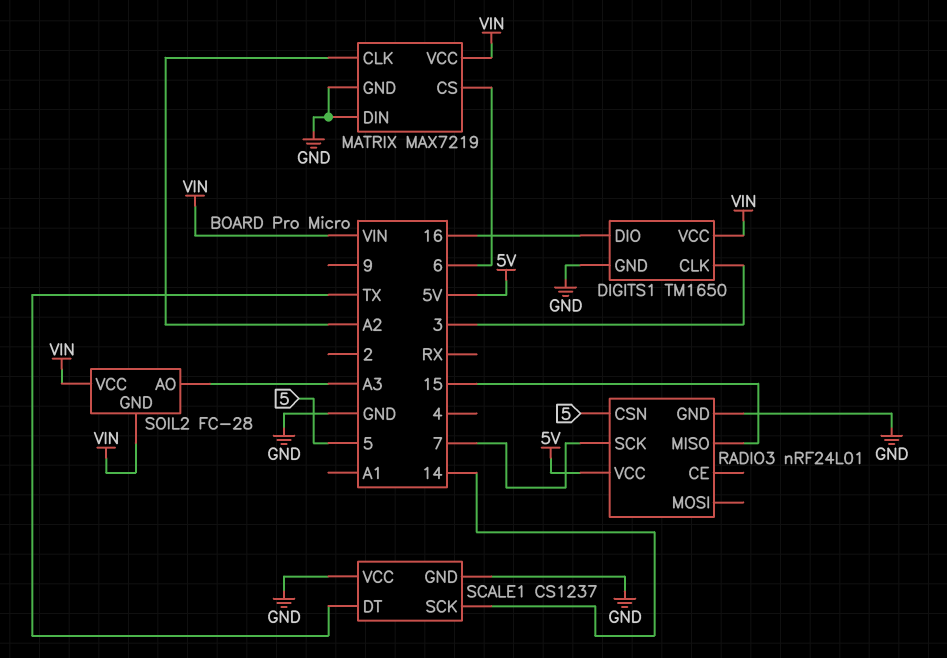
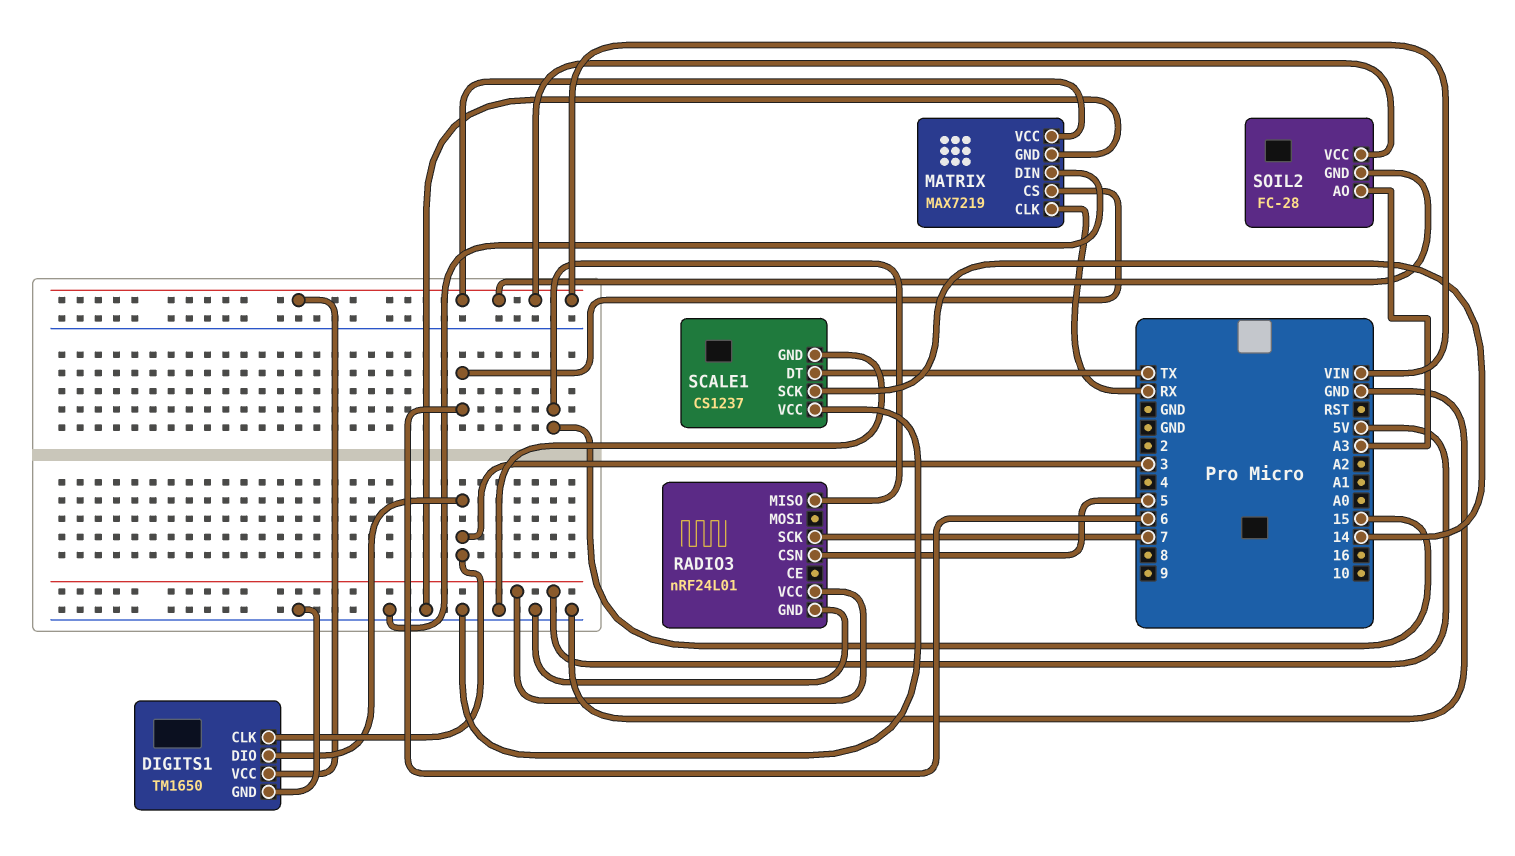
DIGITS1 pin DIO: 16 -> 3
MATRIX pin CLK: A2 -> RX

